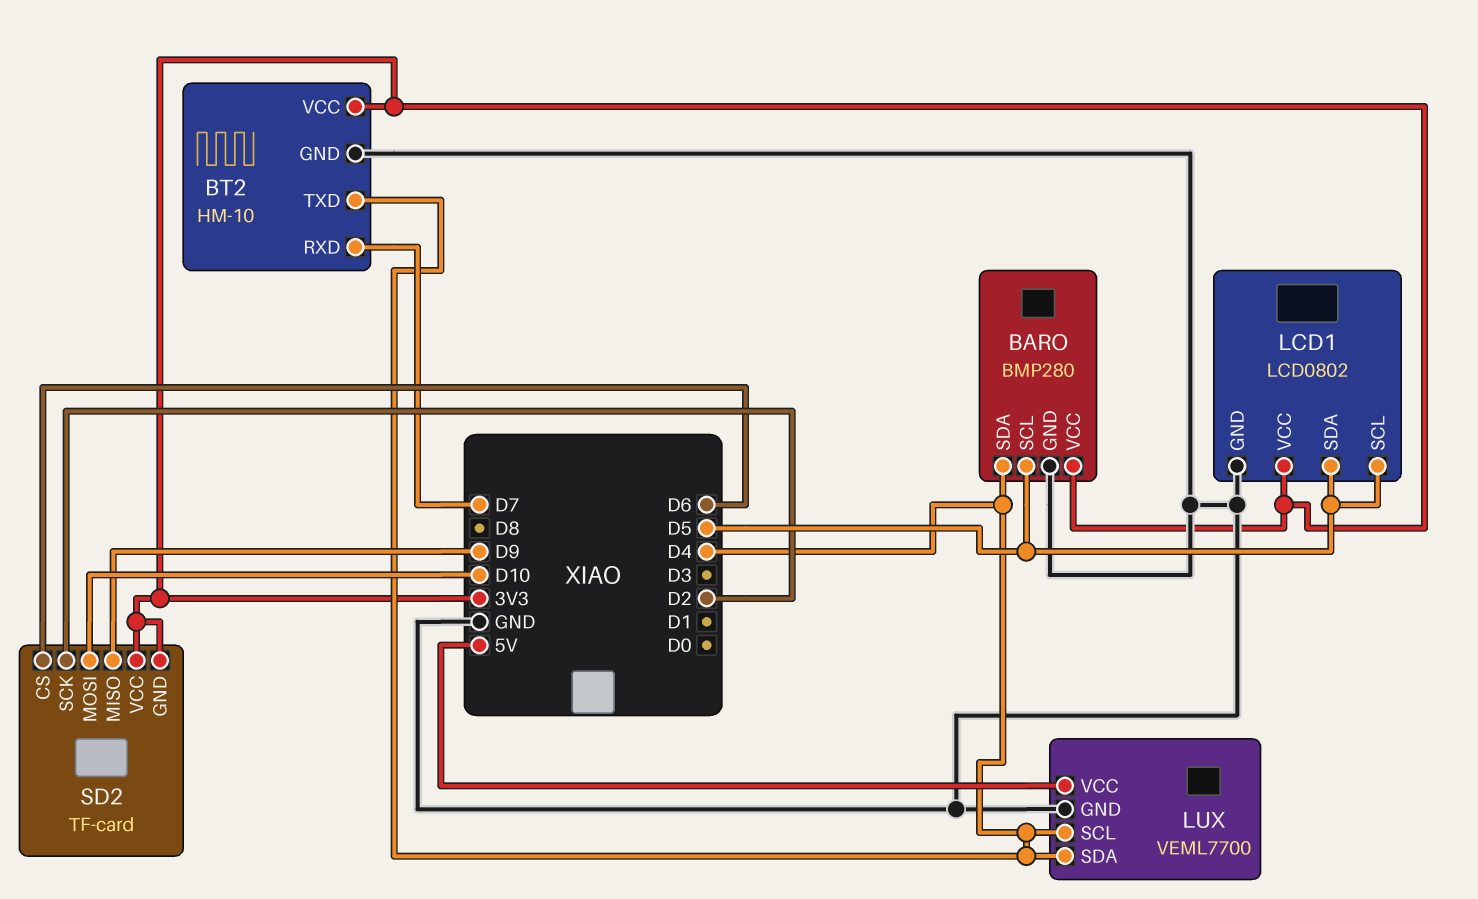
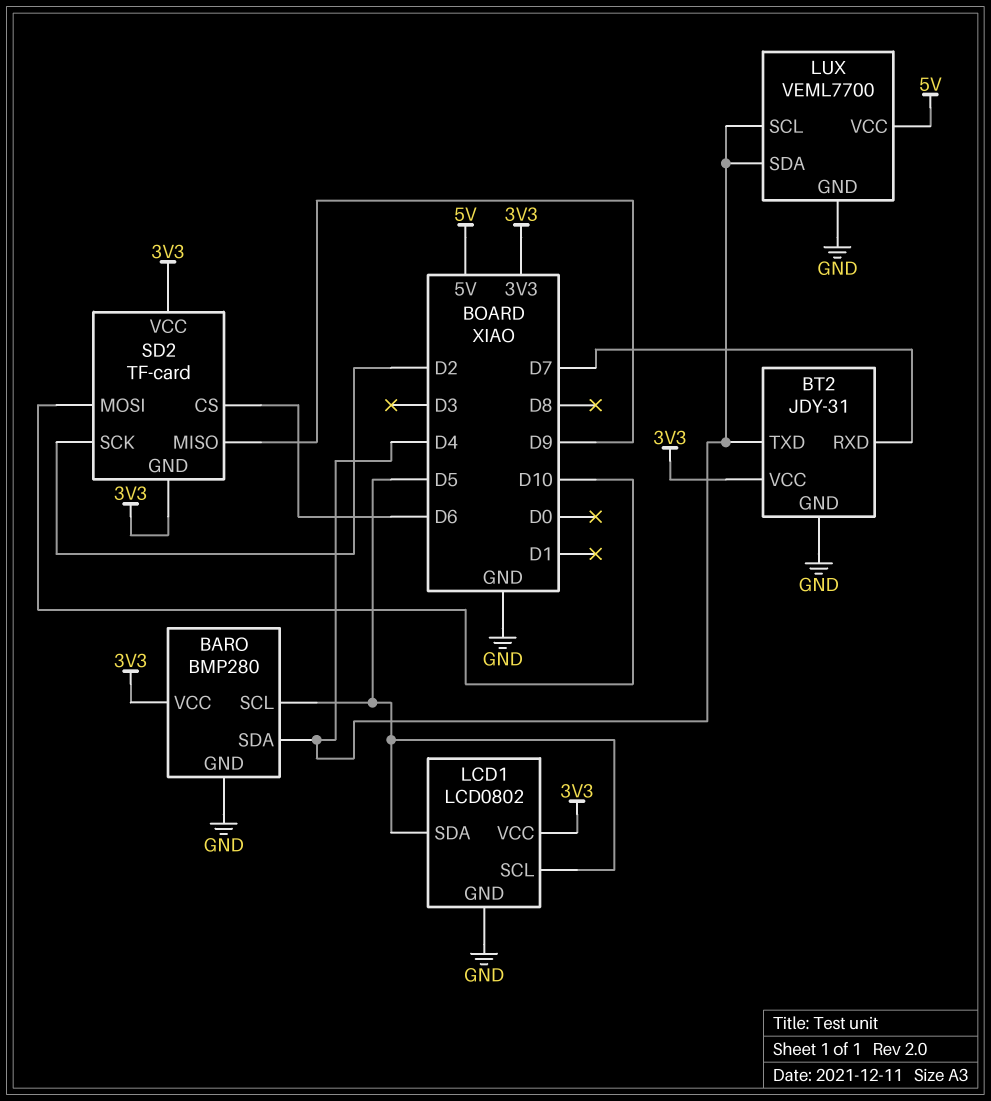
BT2: HM-10 -> JDY-31

